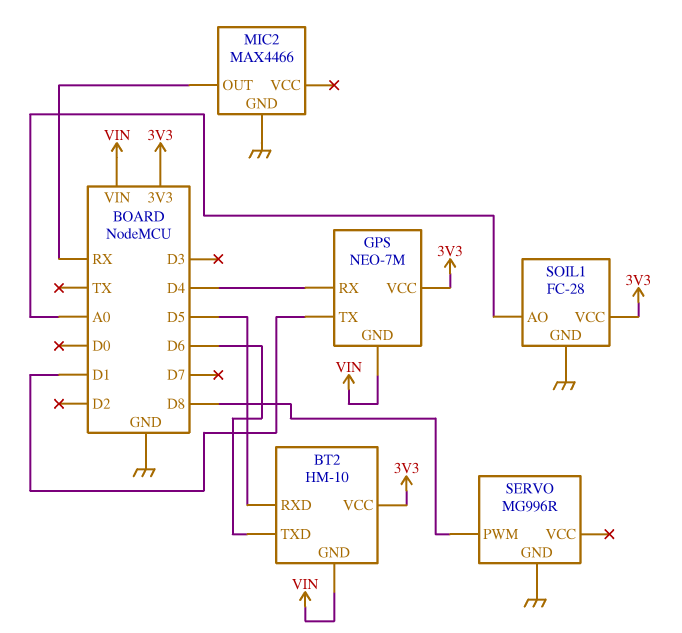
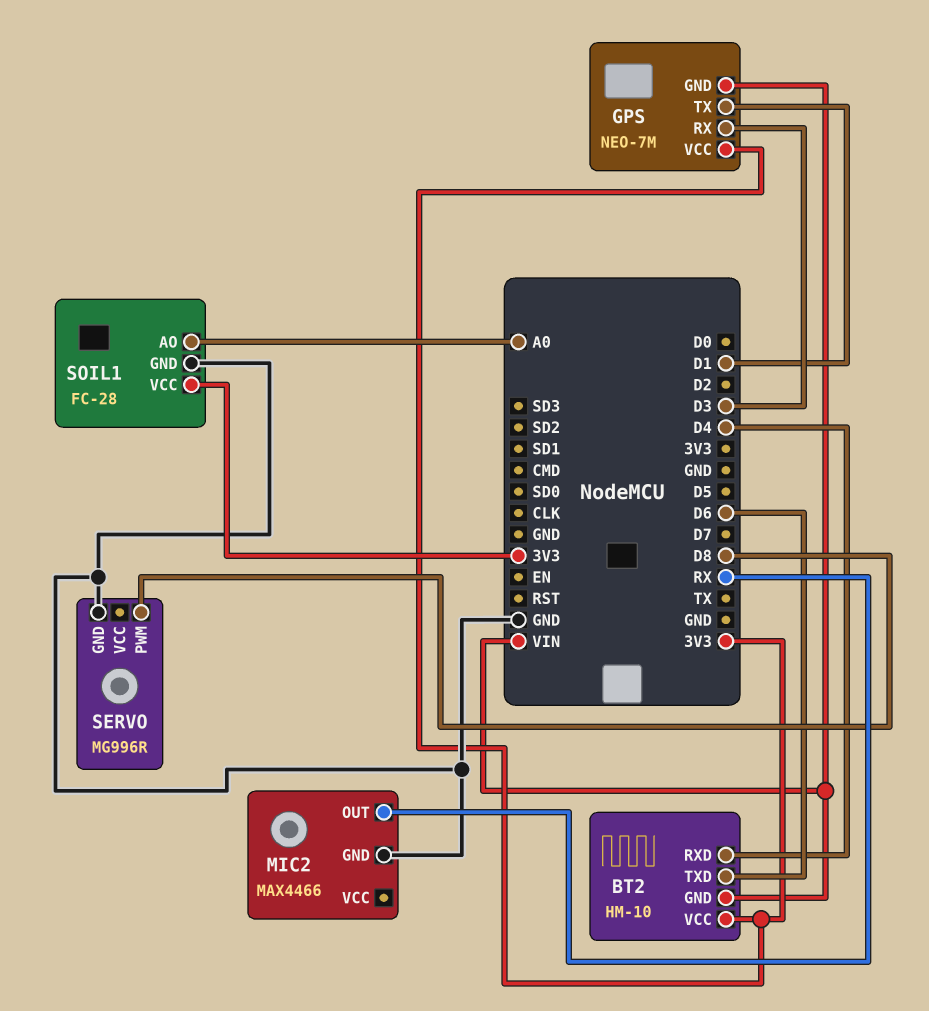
BT2 pin RXD: D5 -> D4
GPS pin RX: D4 -> D3

